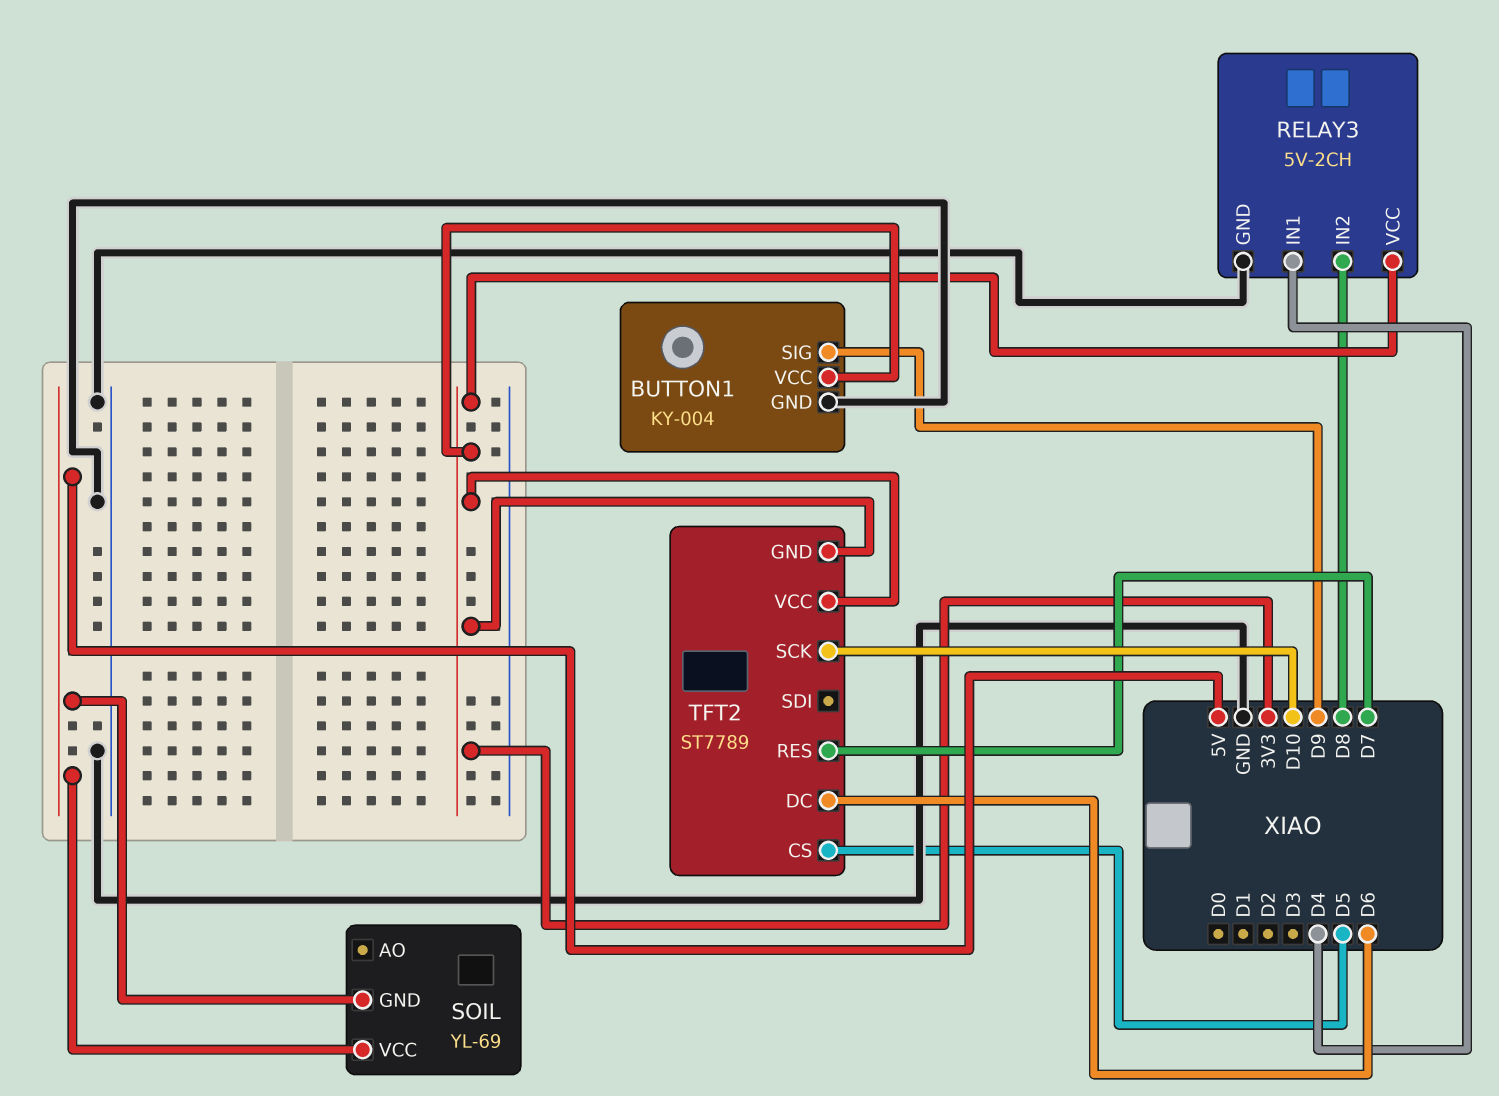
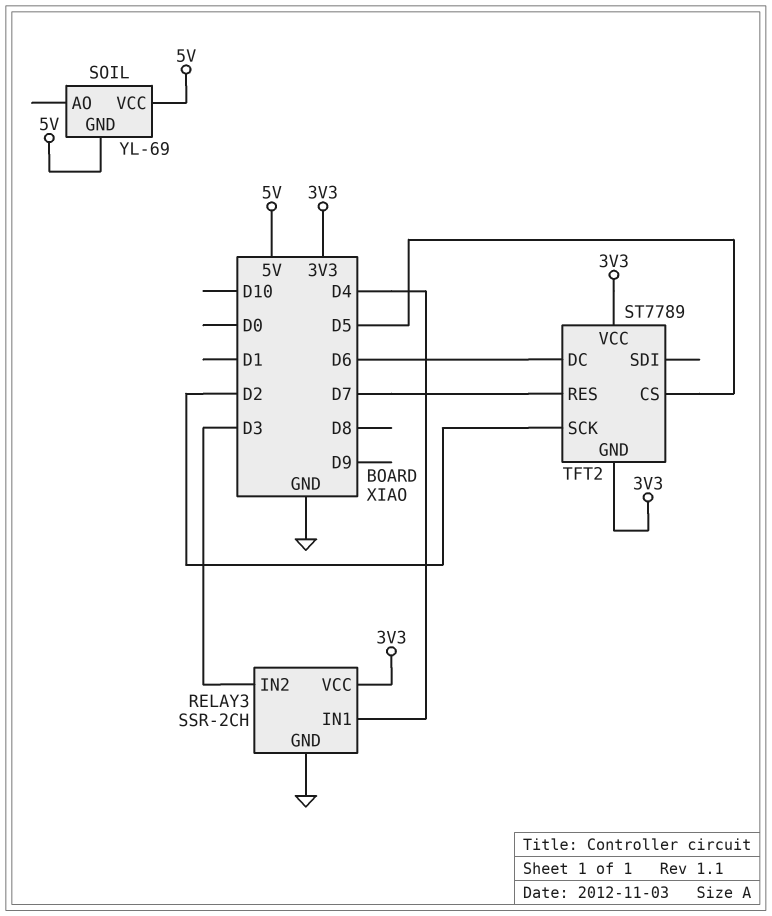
BUTTON1: KY-004 -> none
BUTTON1 pin GND: GND -> none
BUTTON1 pin SIG: D9 -> none
BUTTON1 pin VCC: 3V3 -> none
RELAY3: 5V-2CH -> SSR-2CH
RELAY3 pin IN2: D8 -> D3
TFT2 pin SCK: D10 -> D2

